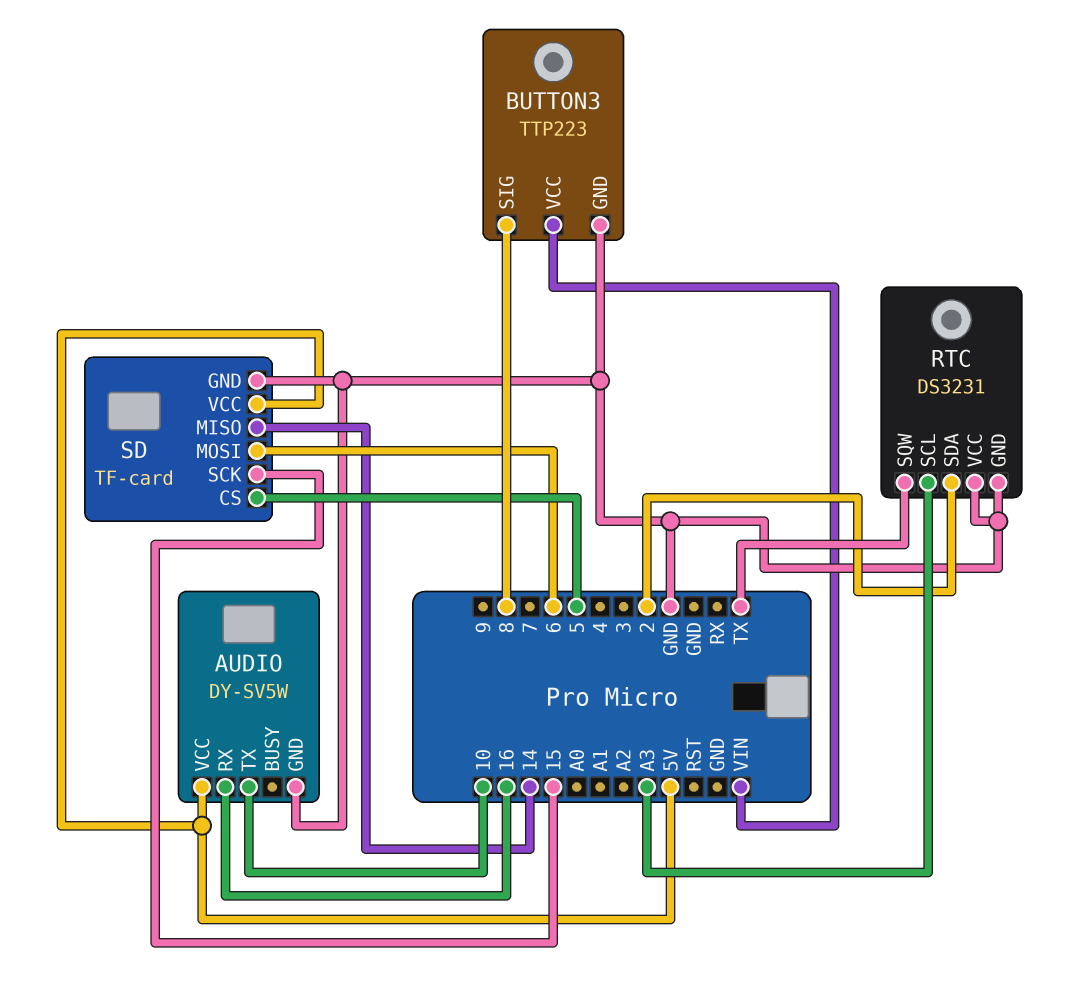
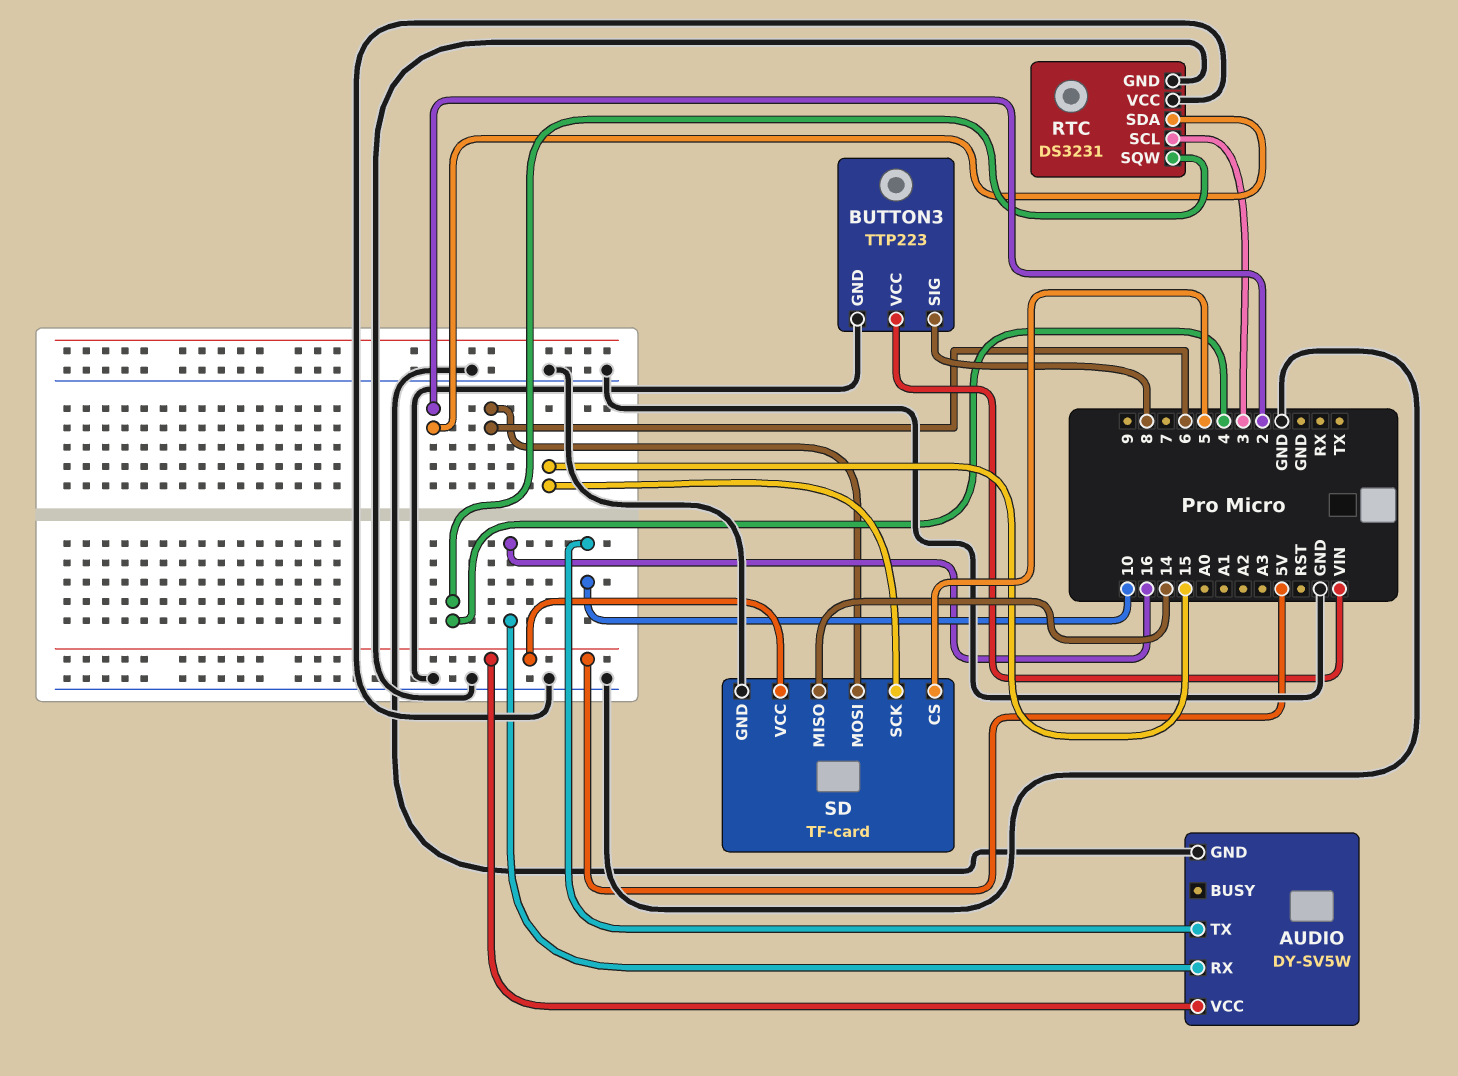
RTC pin SCL: A3 -> 3
RTC pin SQW: TX -> 4

